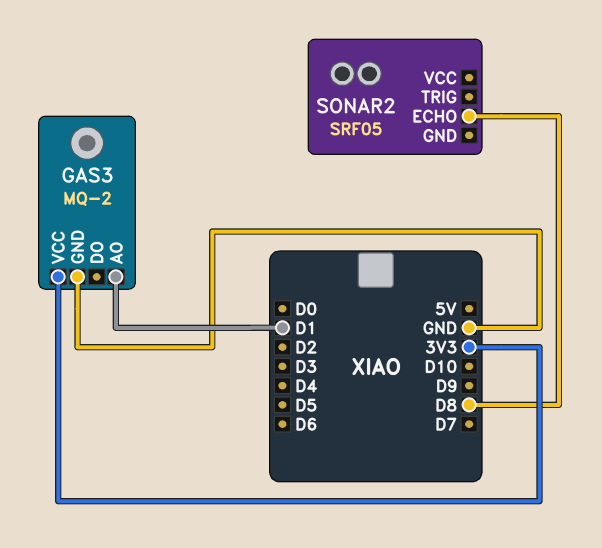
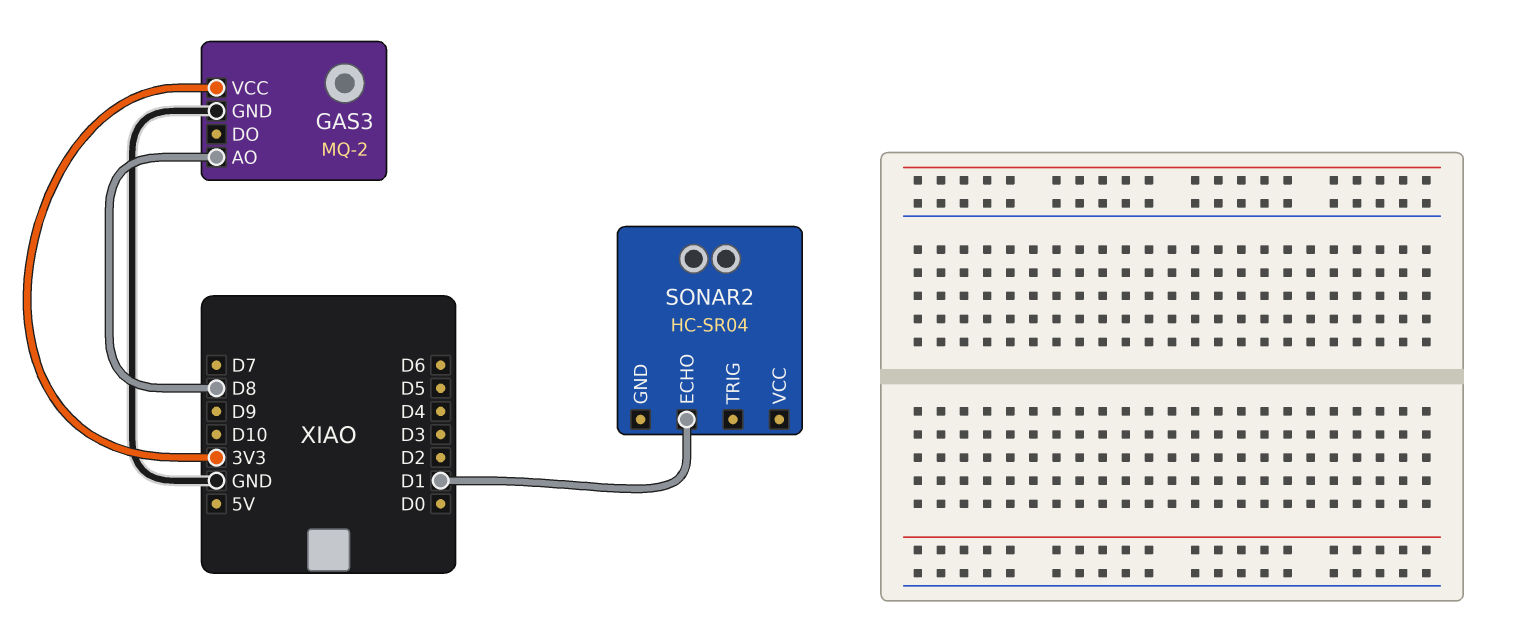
GAS3 pin AO: D1 -> D8
SONAR2: SRF05 -> HC-SR04
SONAR2 pin ECHO: D8 -> D1

